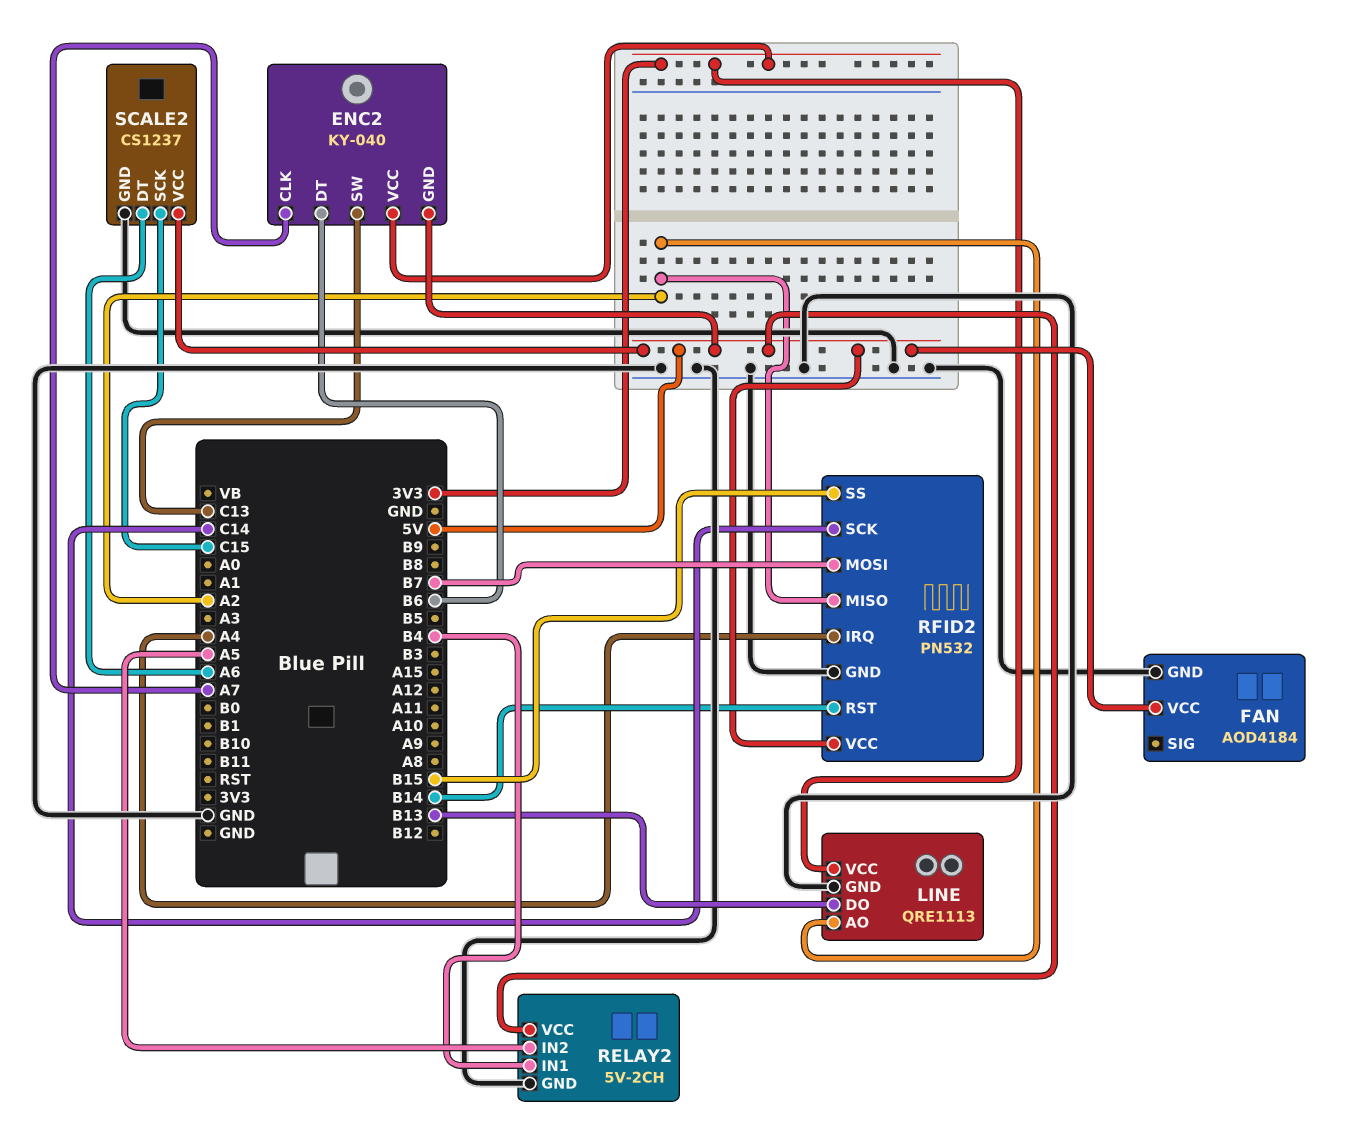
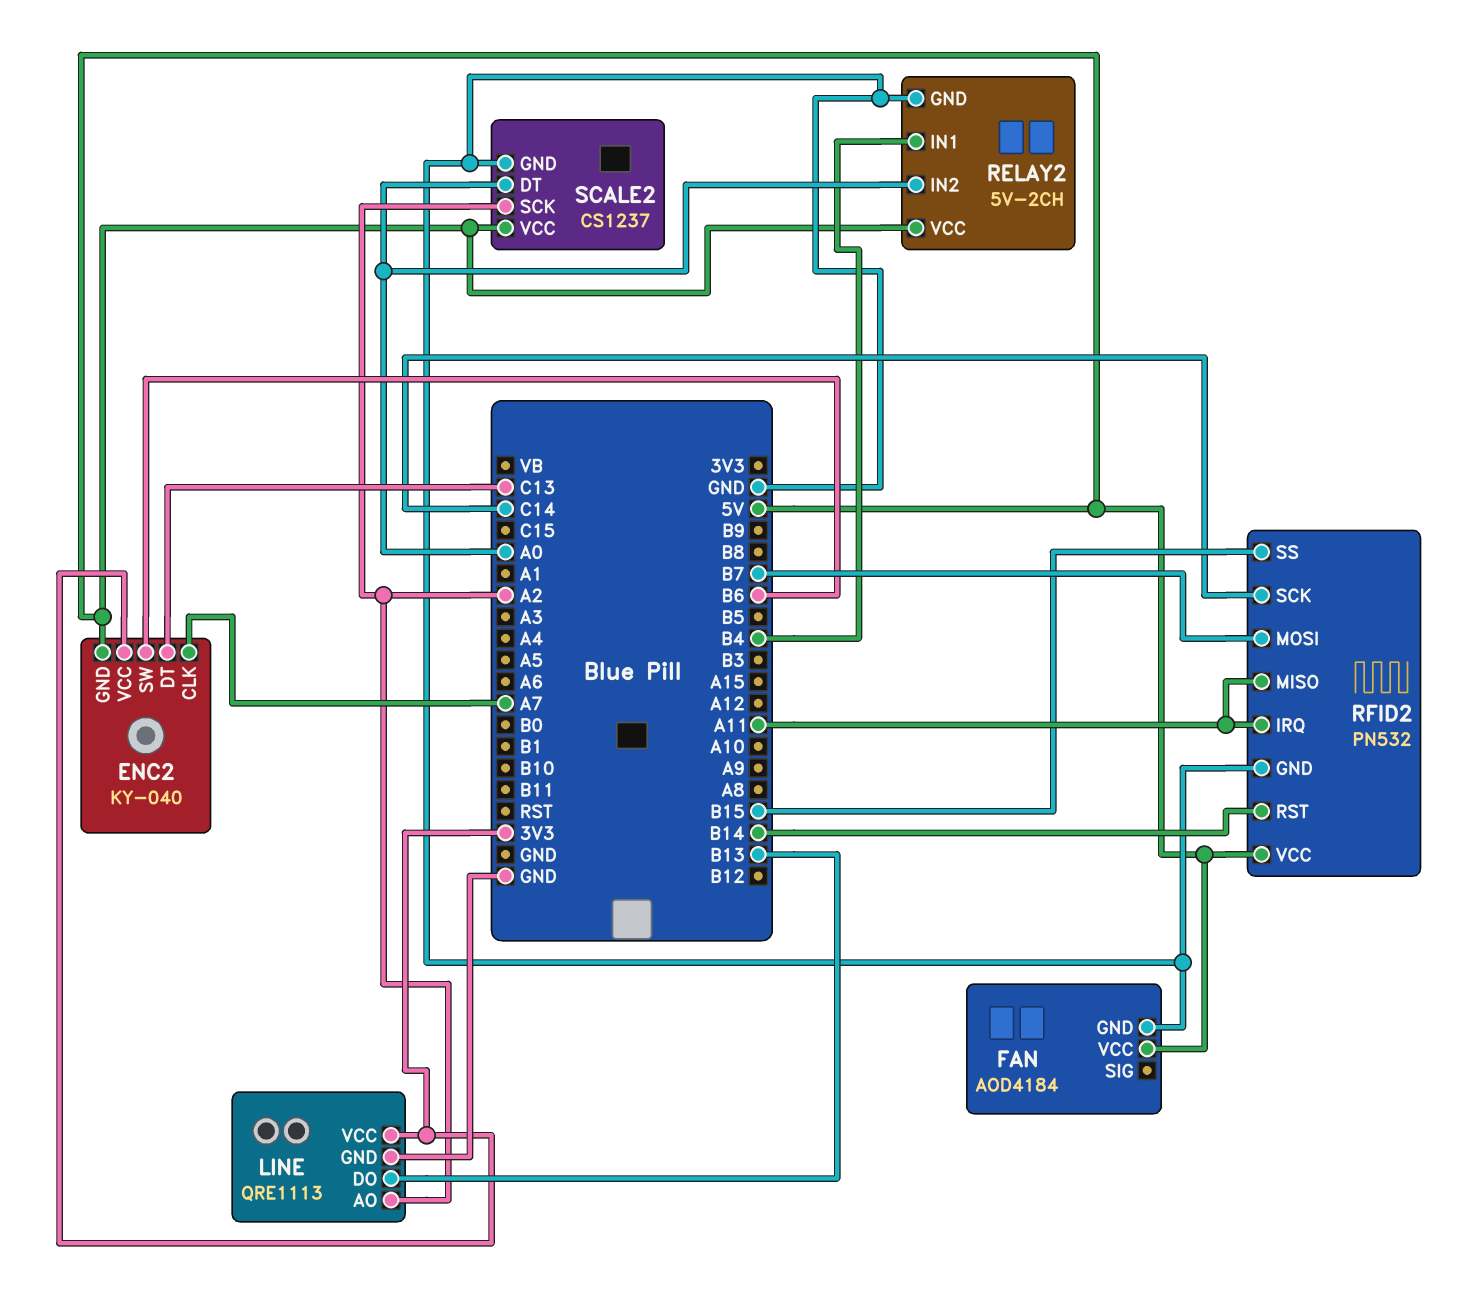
ENC2 pin DT: B6 -> C13
ENC2 pin SW: C13 -> B6
RELAY2 pin IN2: A5 -> A0
RFID2 pin IRQ: A4 -> A11
RFID2 pin MISO: A2 -> A11
SCALE2 pin DT: A6 -> A0
SCALE2 pin SCK: C15 -> A2

